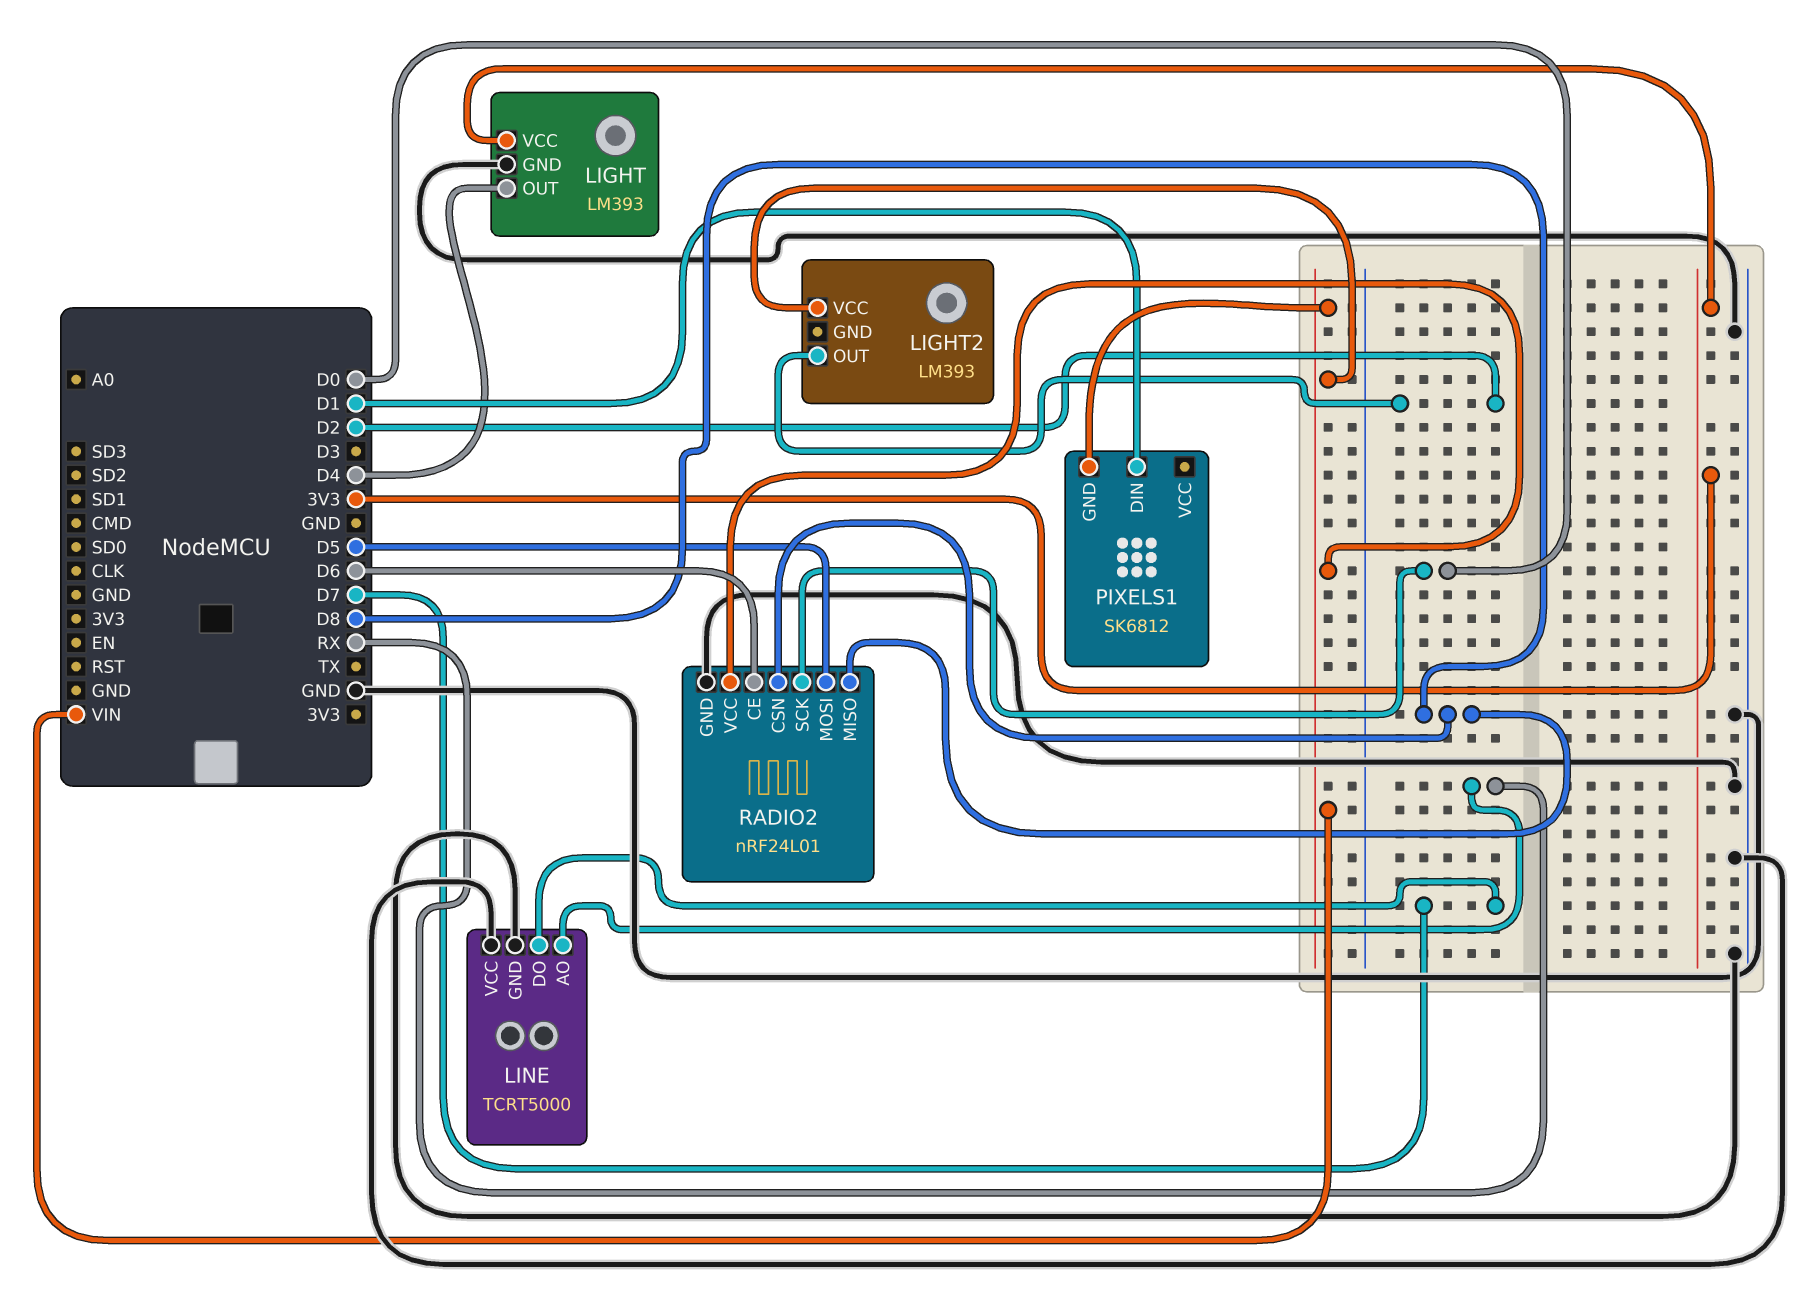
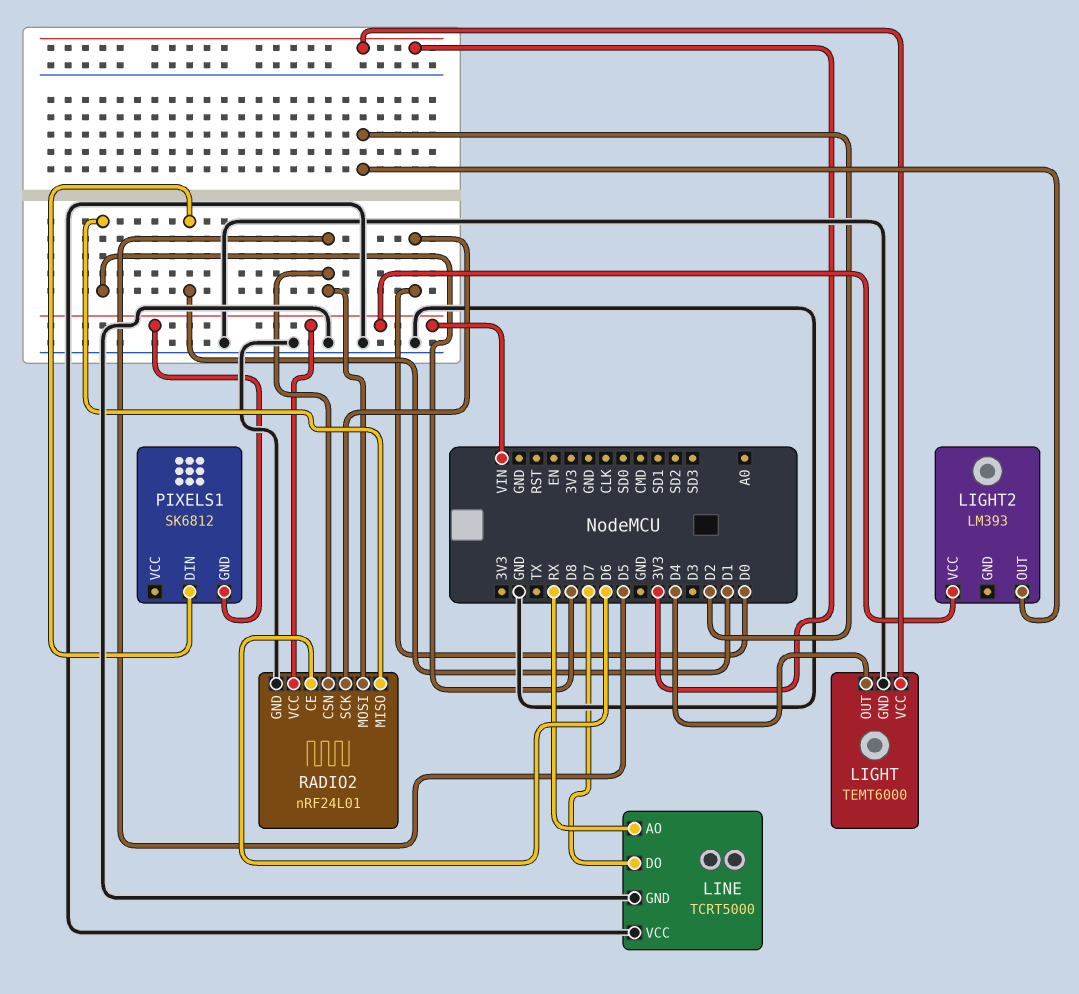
LIGHT: LM393 -> TEMT6000
RADIO2 pin CSN: D8 -> D5

